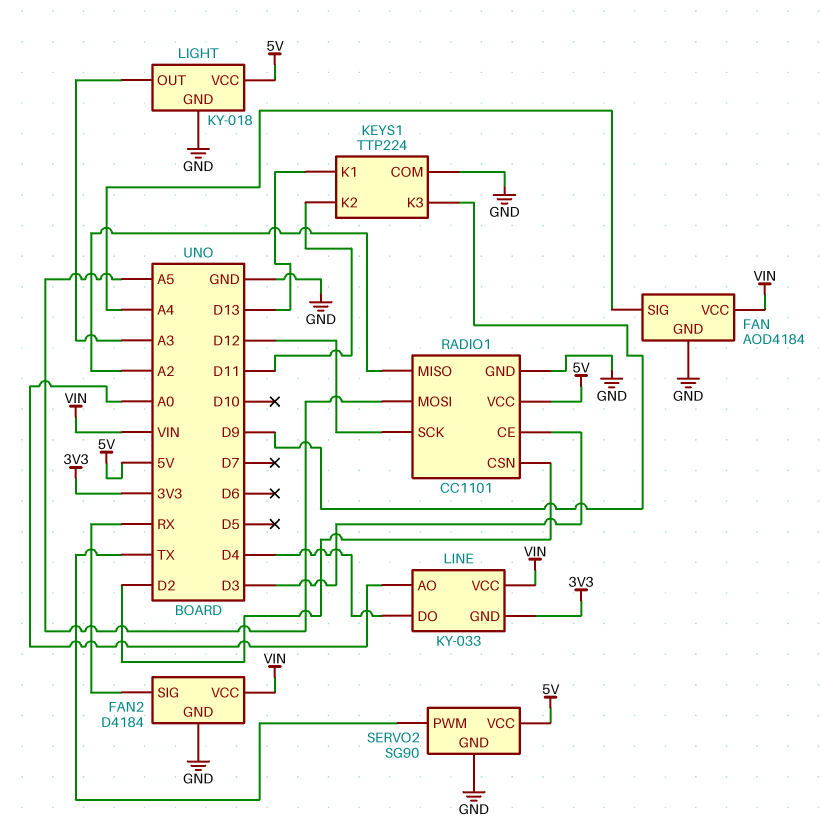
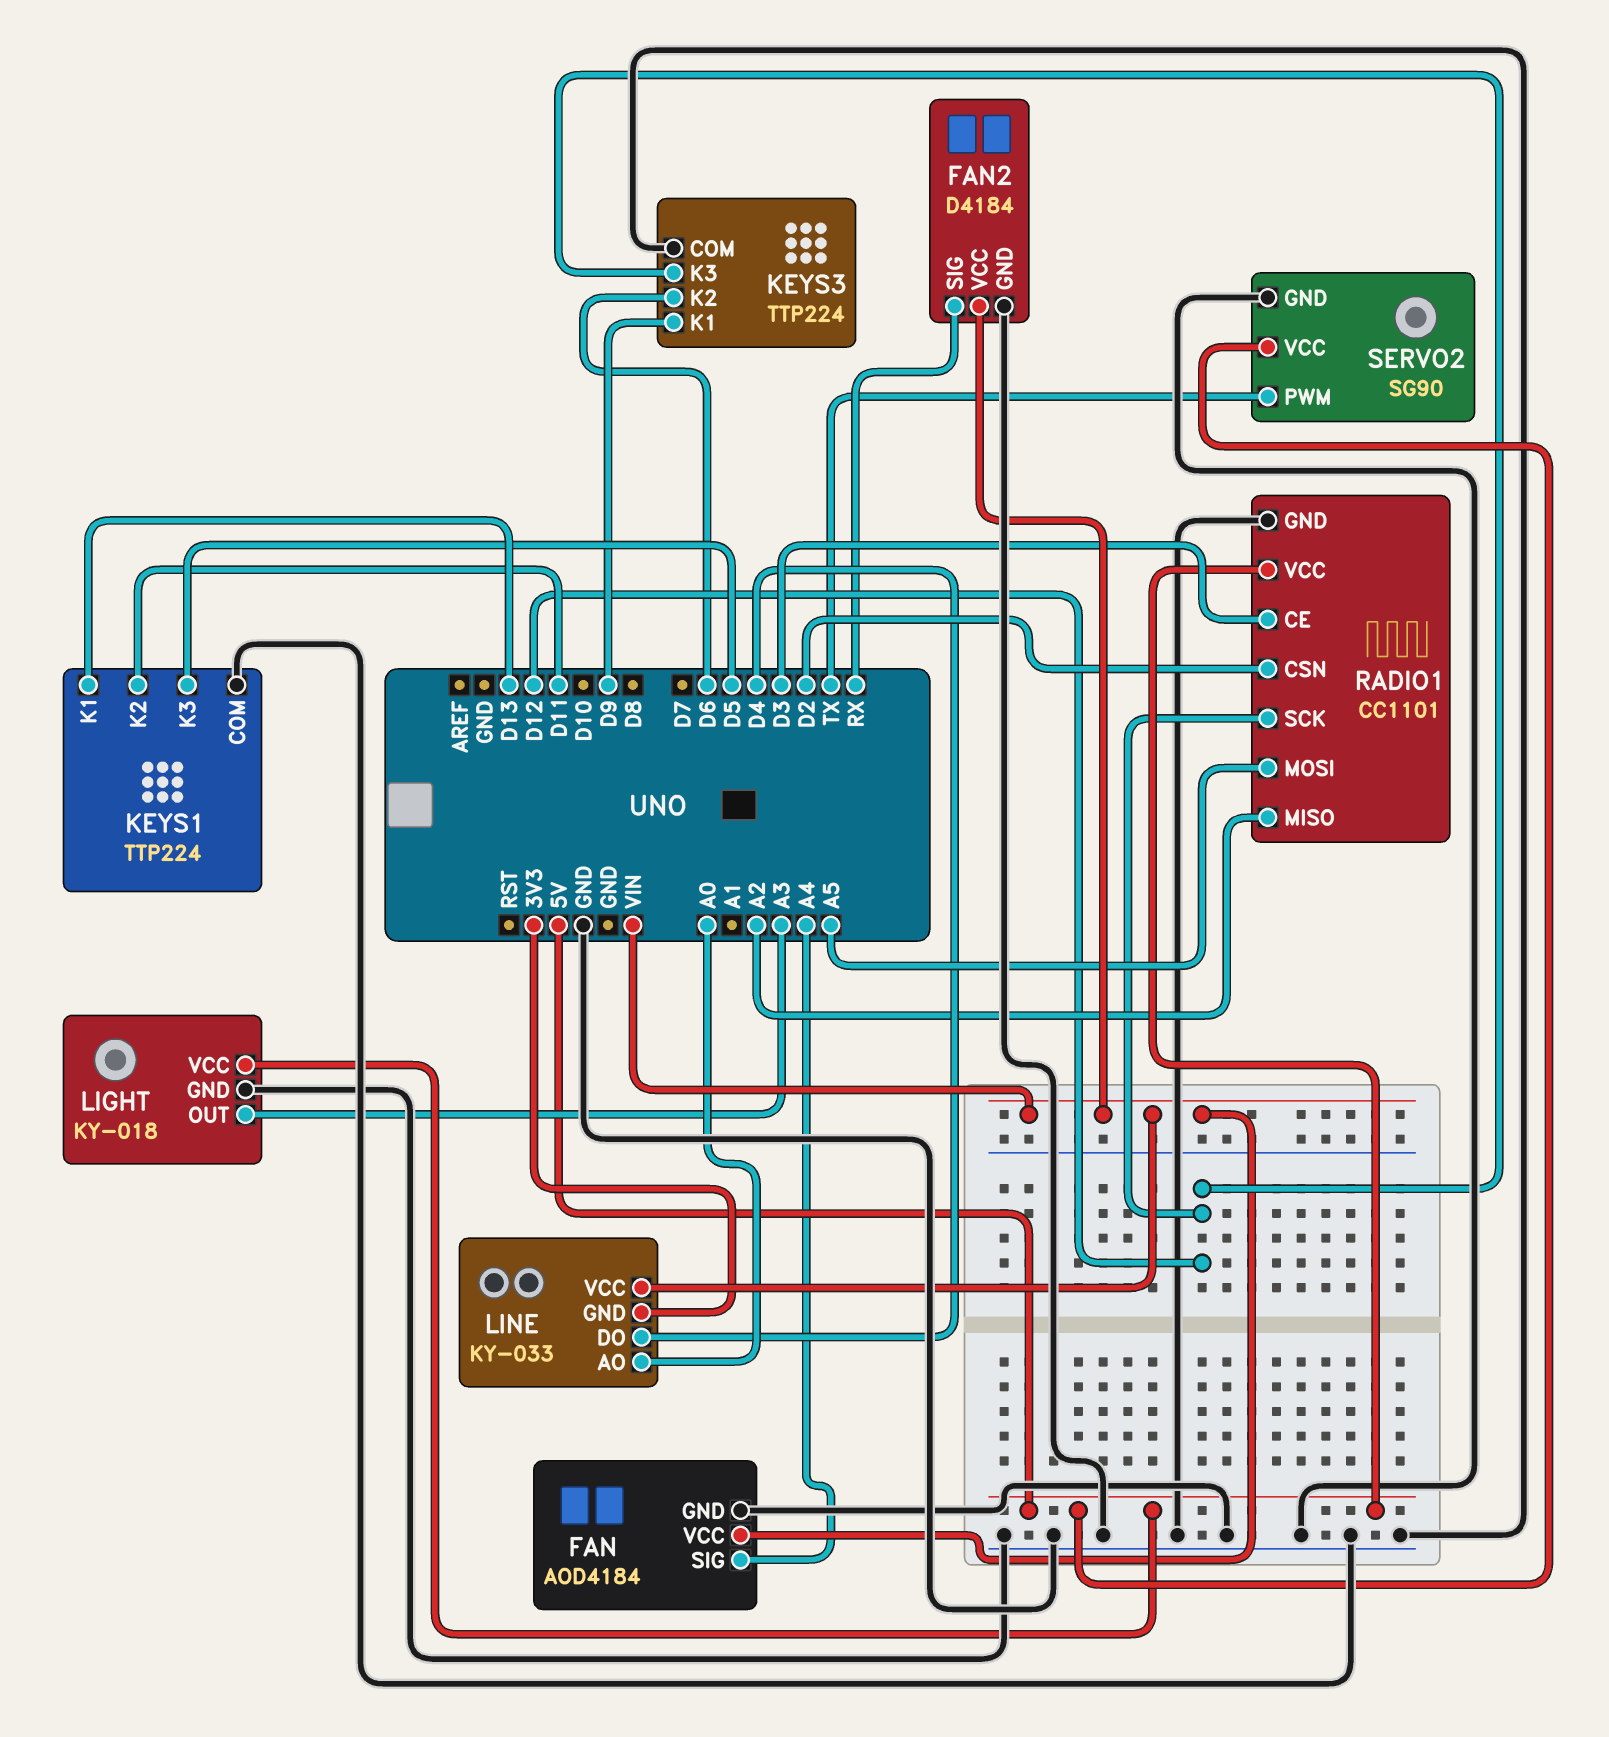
KEYS1 pin K3: D9 -> D5
KEYS3: none -> TTP224
KEYS3 pin COM: none -> GND
KEYS3 pin K1: none -> D9
KEYS3 pin K2: none -> D6
KEYS3 pin K3: none -> D12

